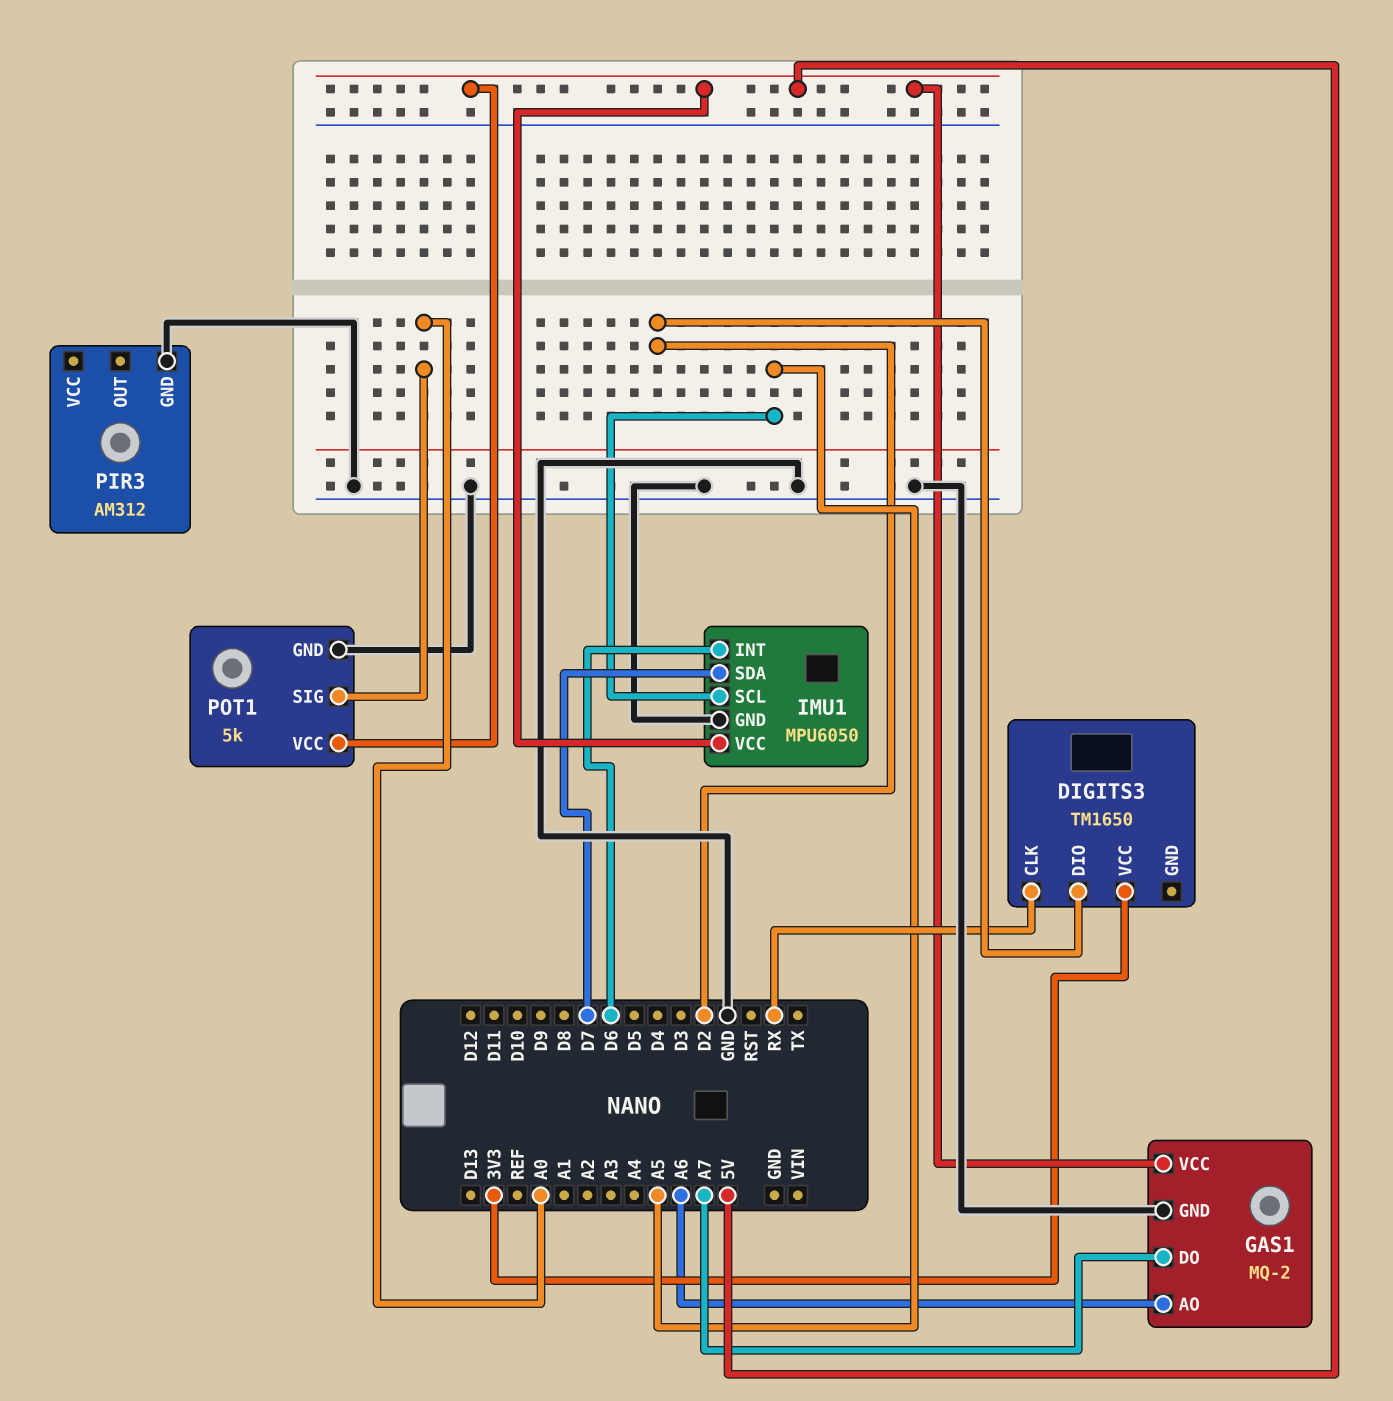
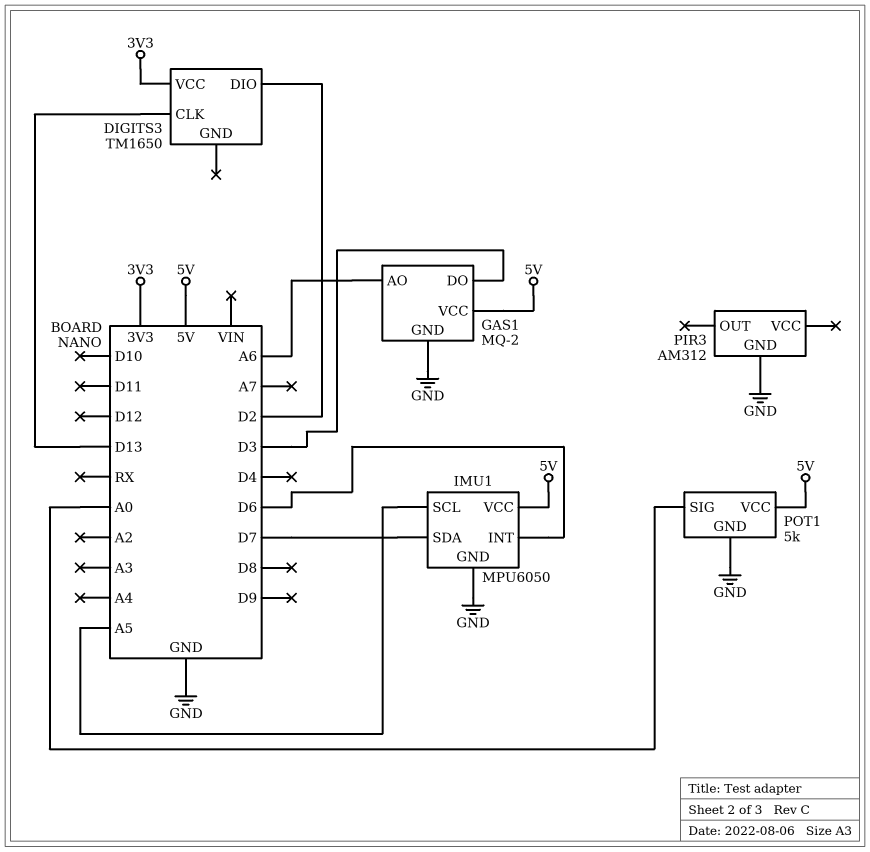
DIGITS3 pin CLK: RX -> D13
GAS1 pin DO: A7 -> D3

